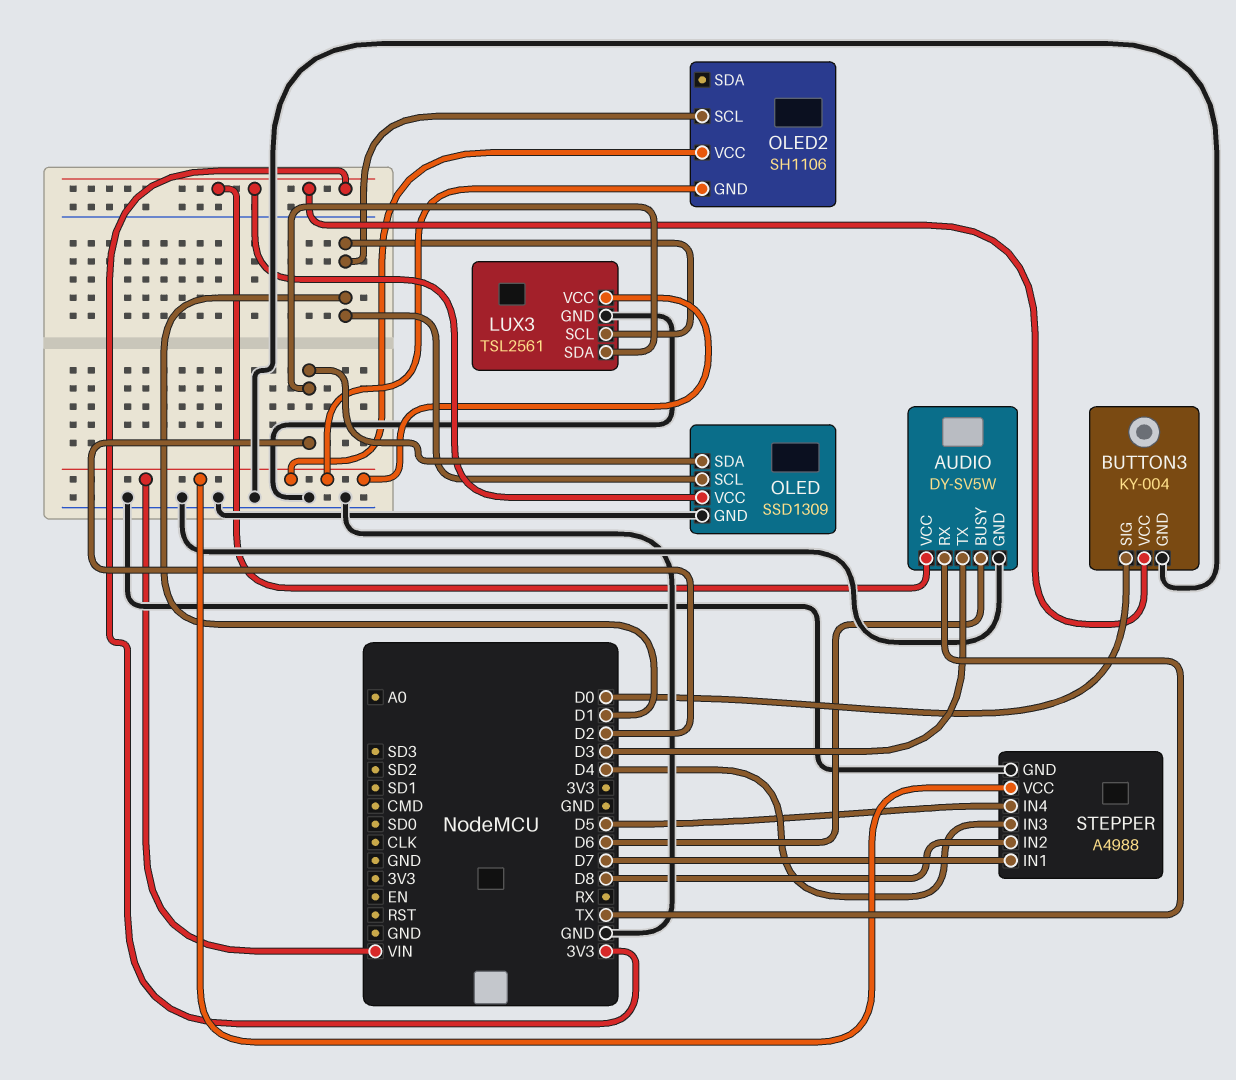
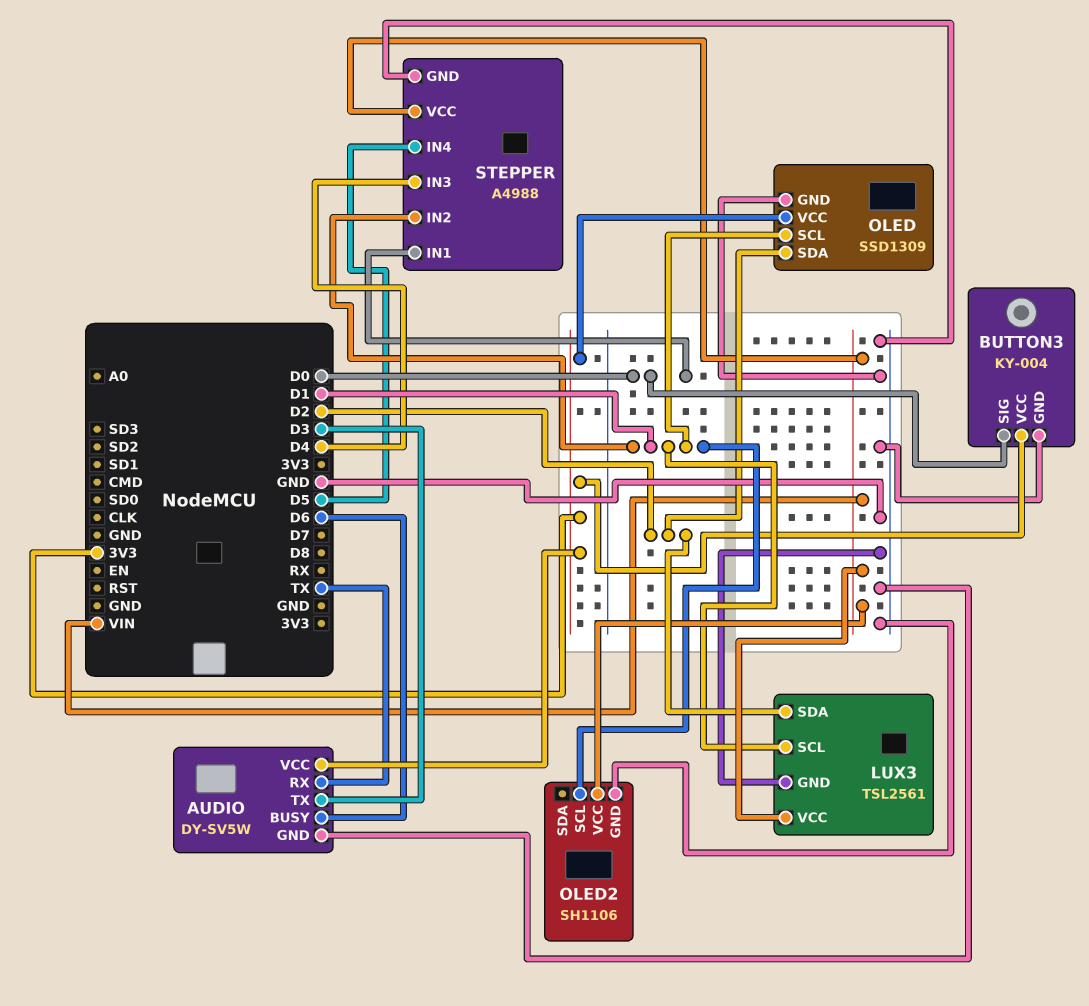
OLED2 pin GND: VIN -> GND
STEPPER pin IN1: D7 -> D0
STEPPER pin IN2: D8 -> D1

